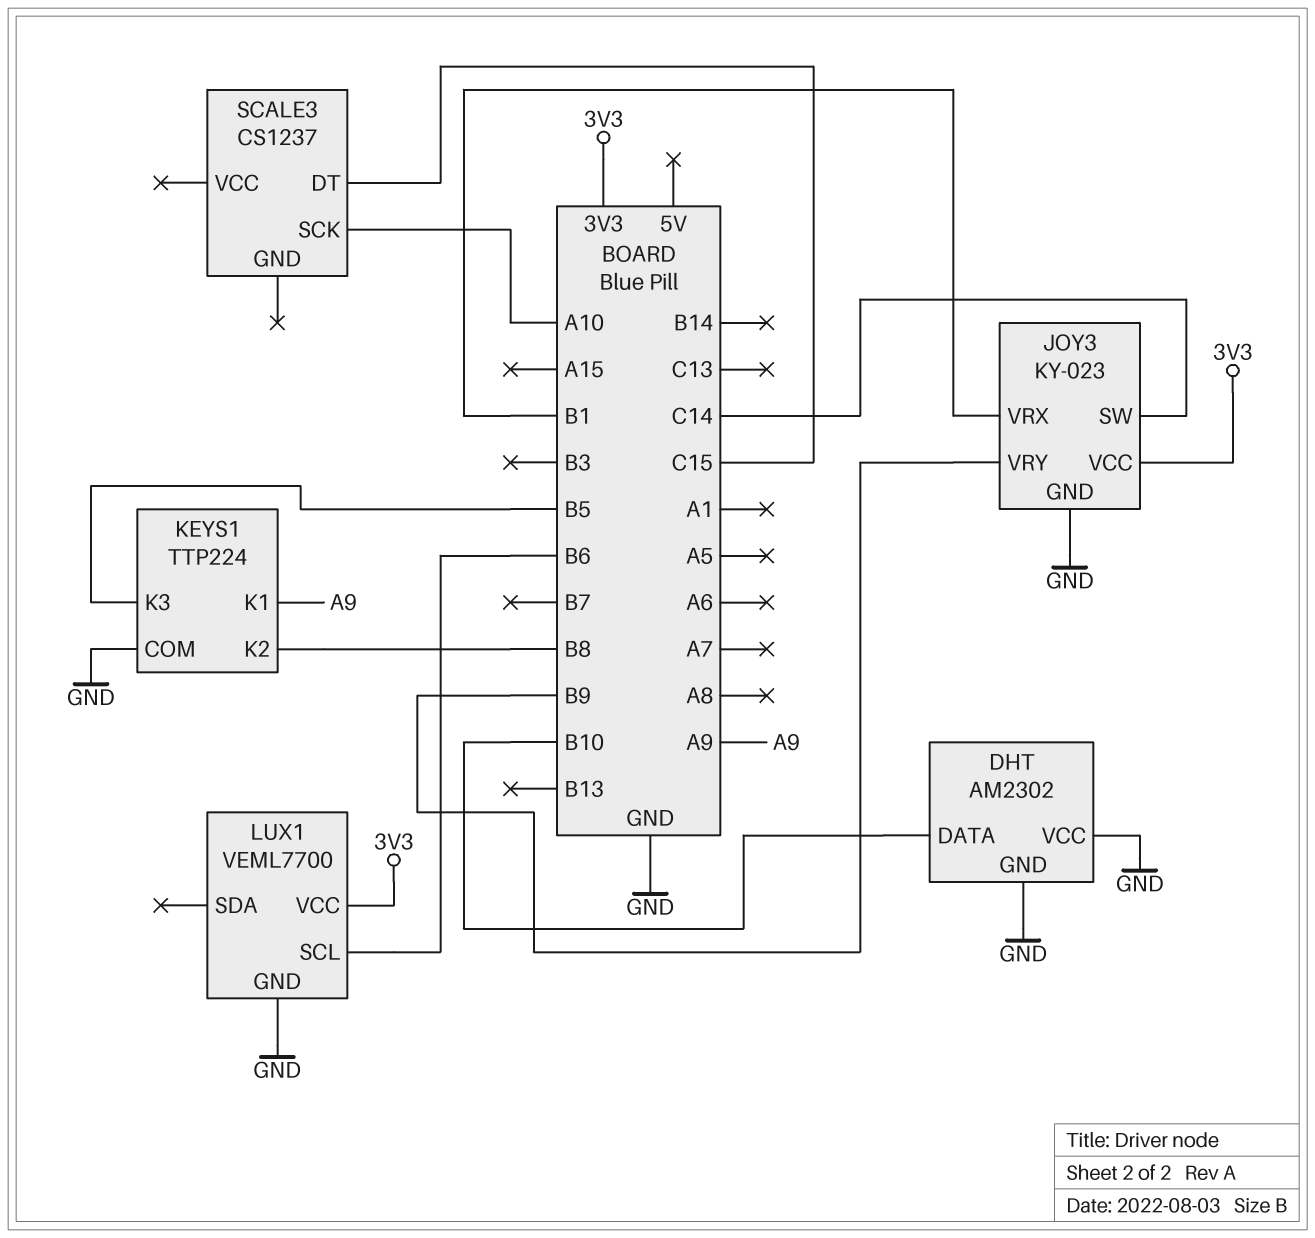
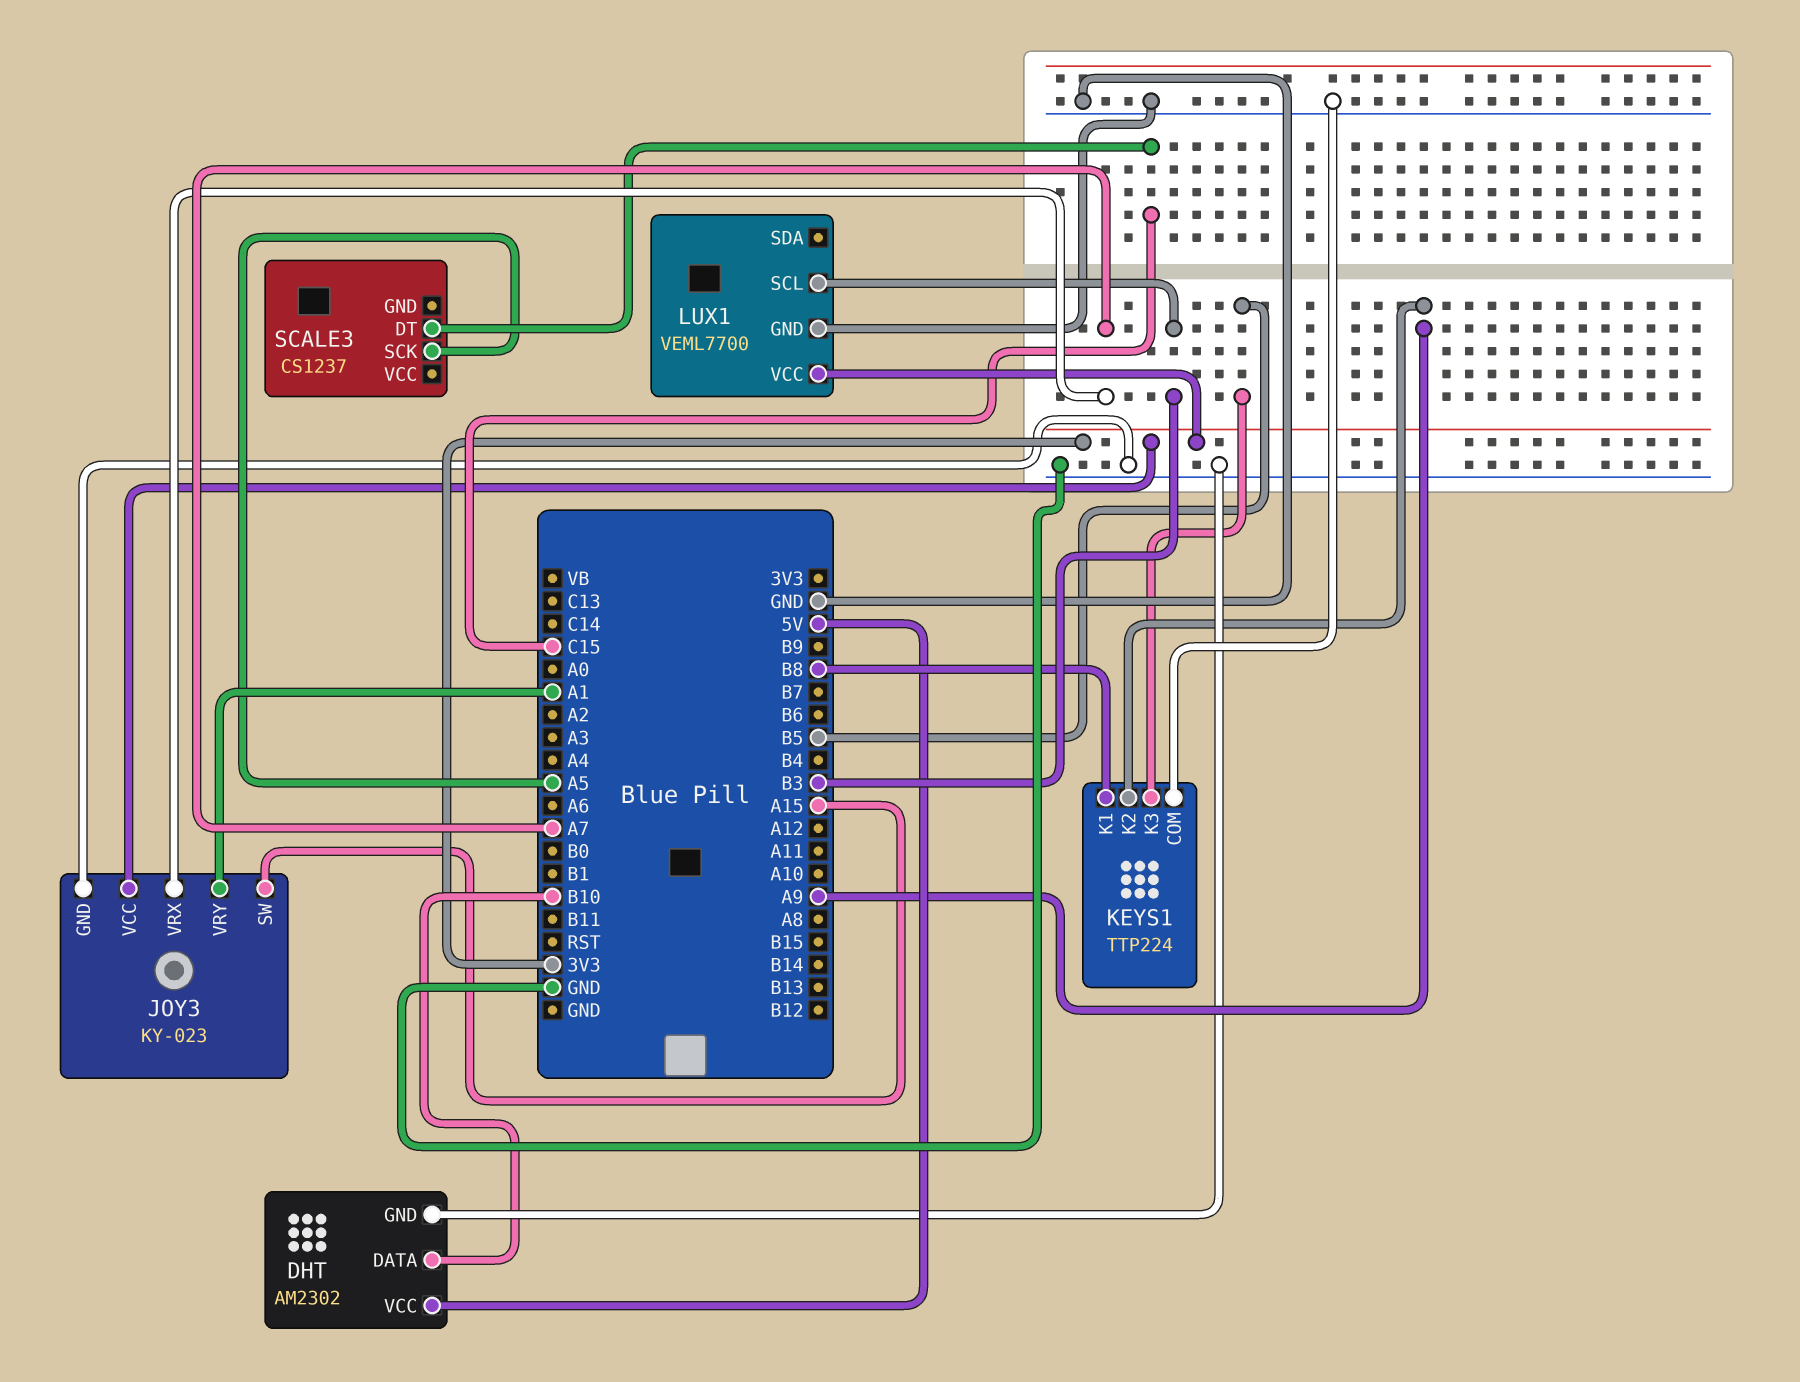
DHT pin VCC: GND -> 5V
JOY3 pin SW: C14 -> A15
JOY3 pin VRX: B1 -> A7
JOY3 pin VRY: B9 -> A1
KEYS1 pin K1: A9 -> B8
KEYS1 pin K2: B8 -> A9
LUX1 pin SCL: B6 -> B3
SCALE3 pin SCK: A10 -> A5

